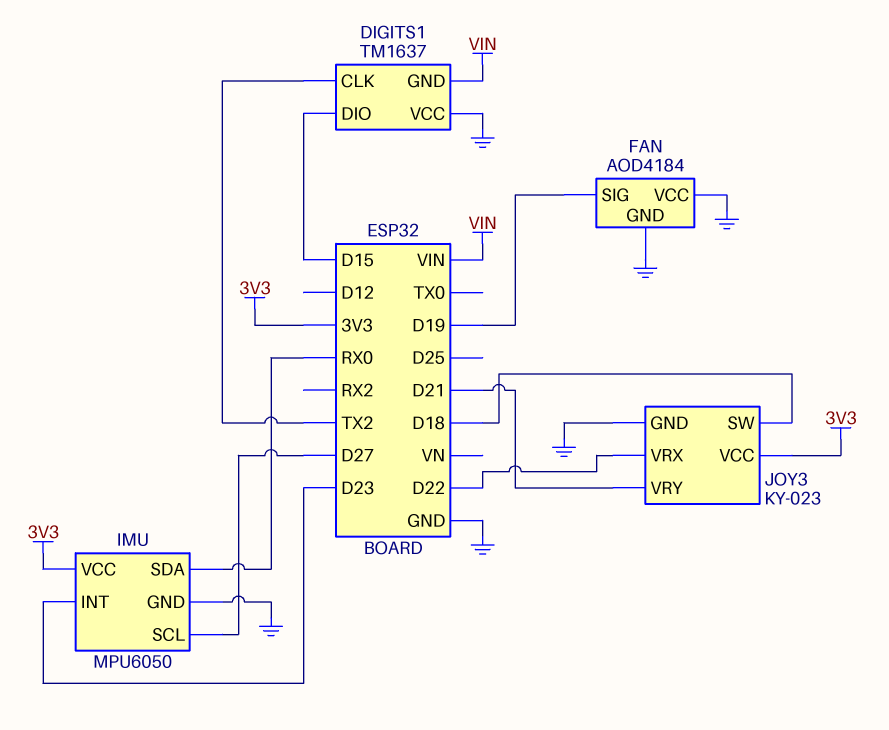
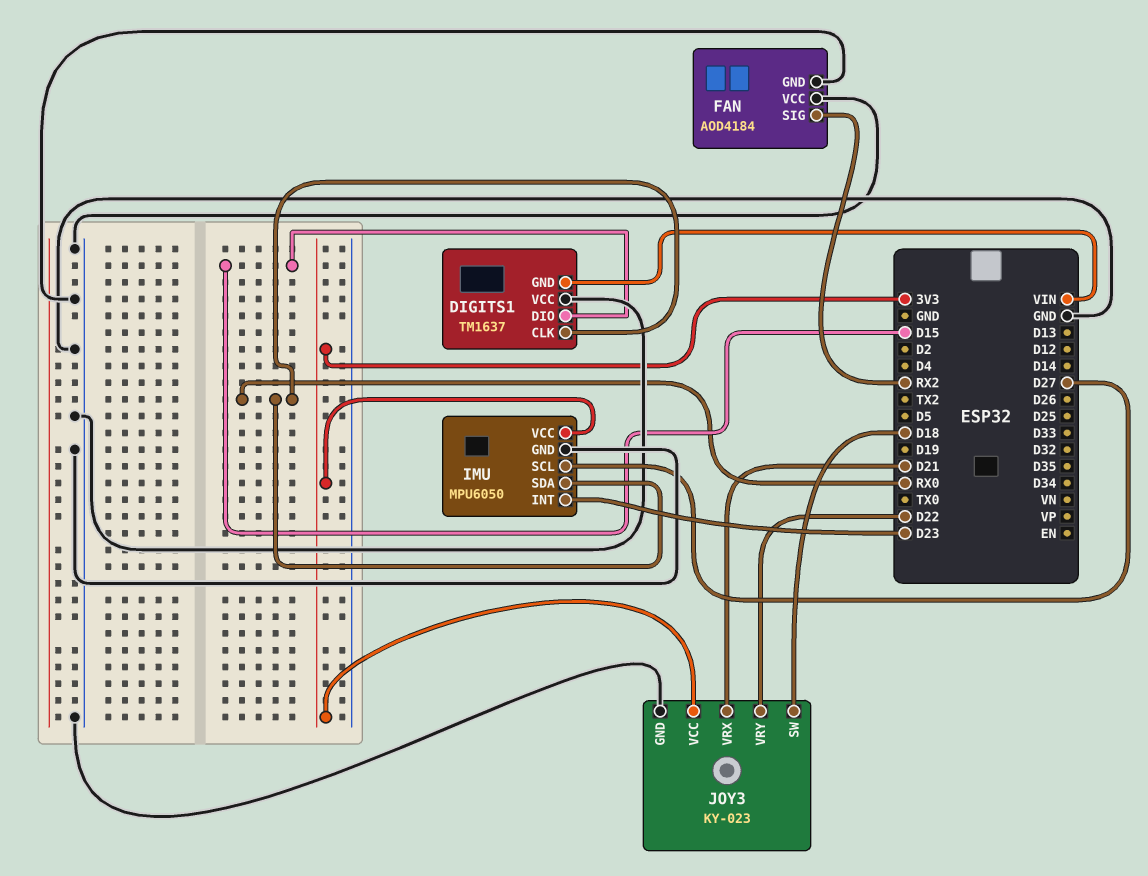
DIGITS1 pin CLK: TX2 -> RX0
FAN pin SIG: D19 -> RX2
JOY3 pin VRX: D22 -> D21
JOY3 pin VRY: D21 -> D22

